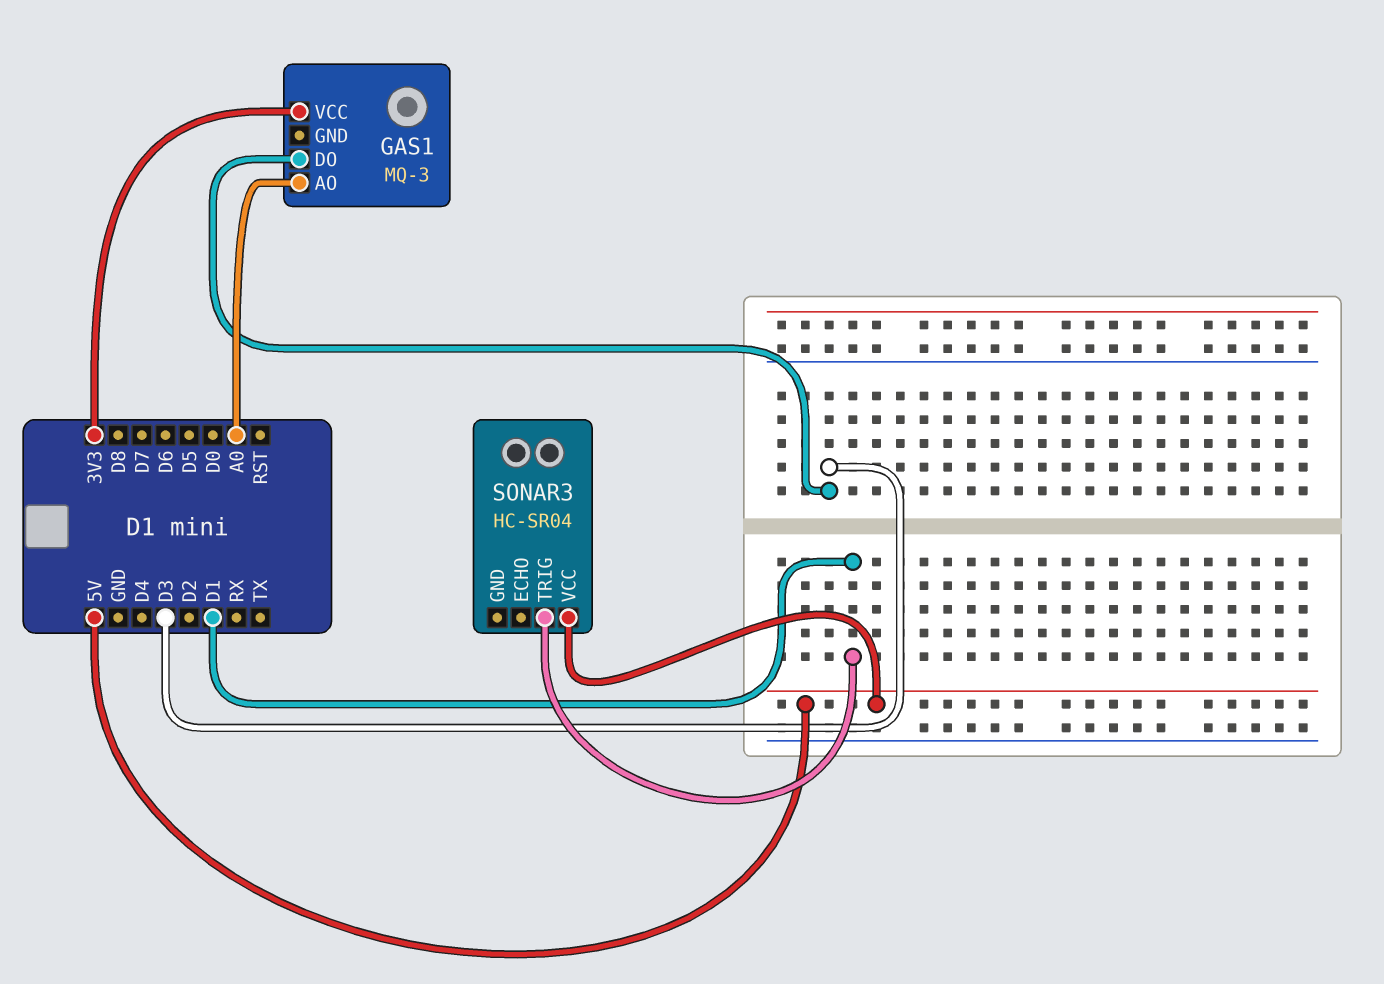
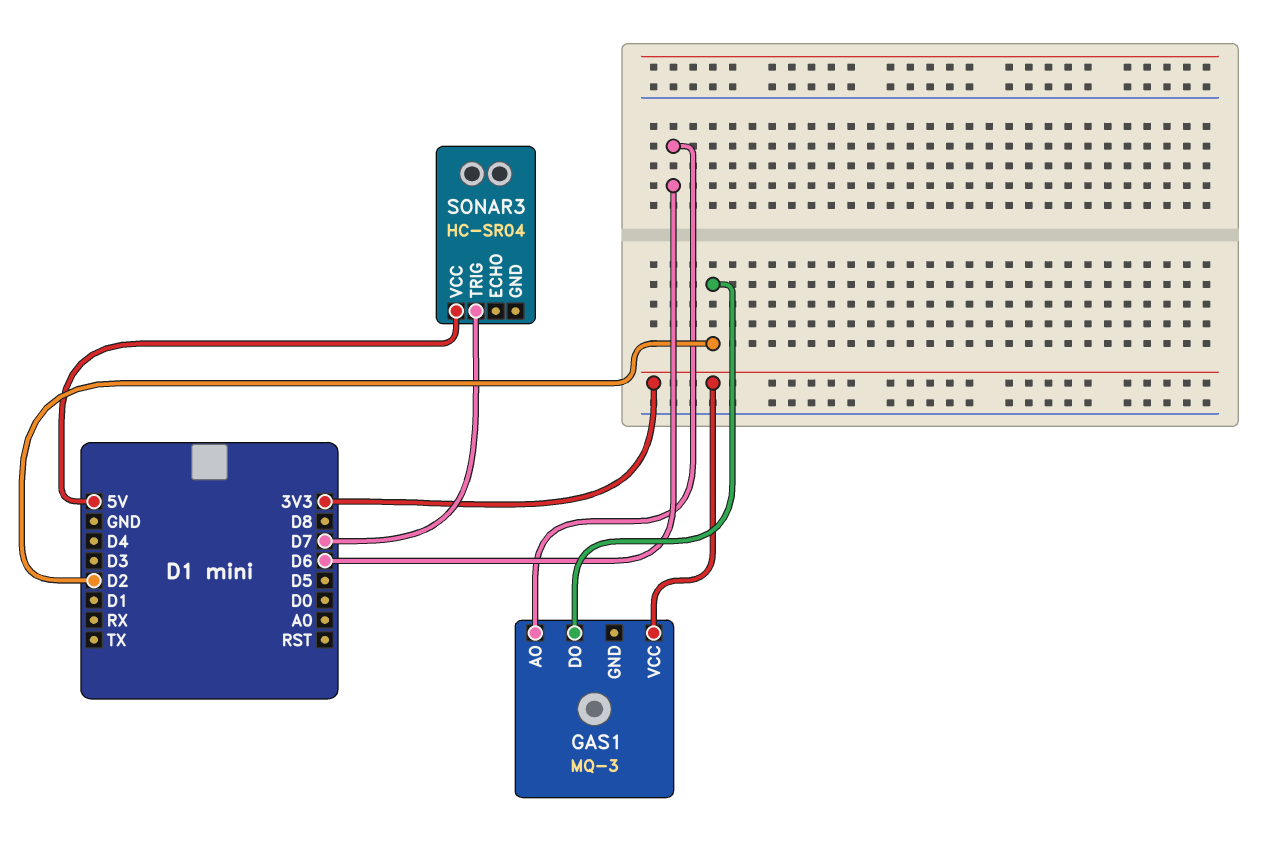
GAS1 pin AO: A0 -> D6
GAS1 pin DO: D3 -> D2
SONAR3 pin TRIG: D1 -> D7

